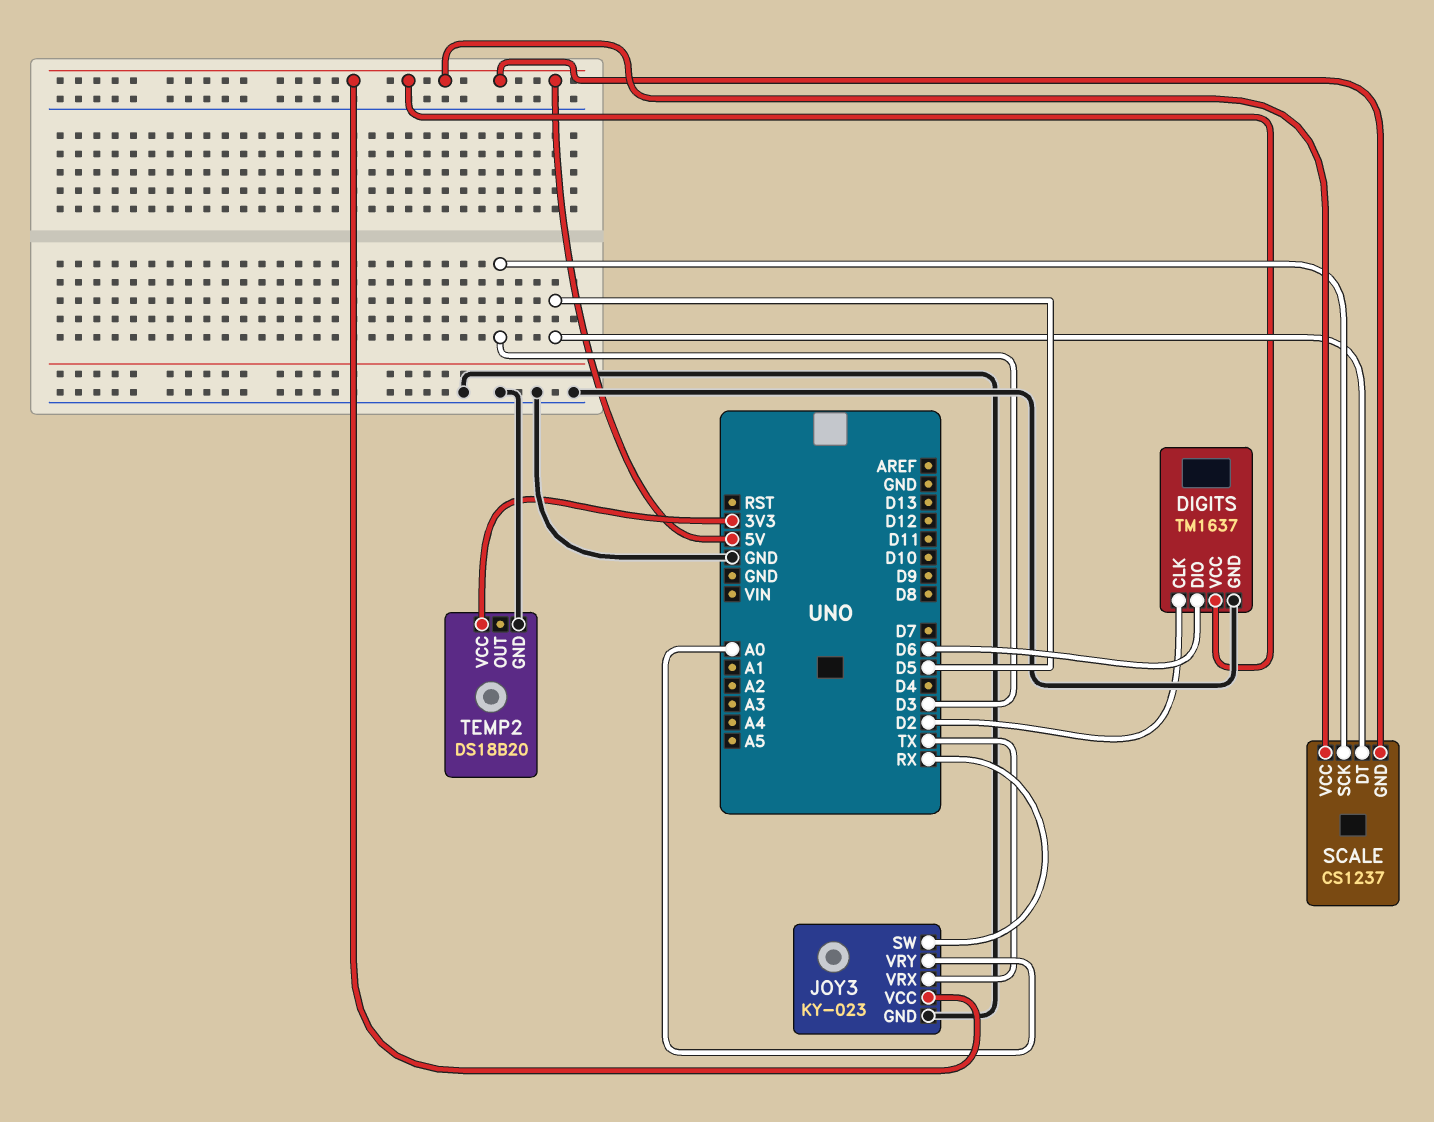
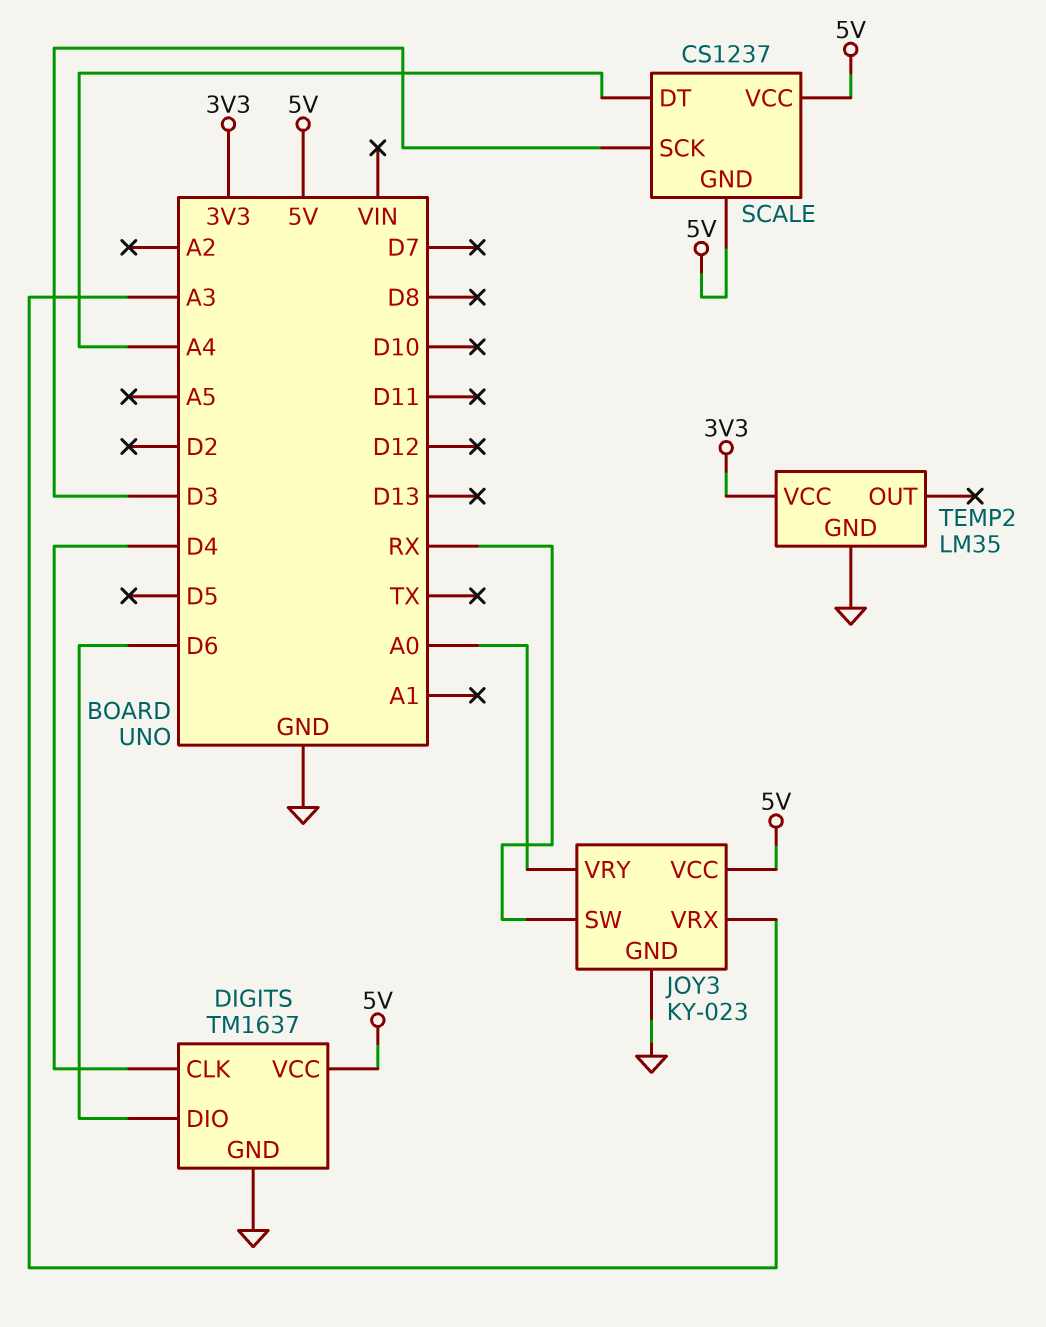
DIGITS pin CLK: D2 -> D4
JOY3 pin VRX: TX -> A3
SCALE pin DT: D5 -> A4
TEMP2: DS18B20 -> LM35

